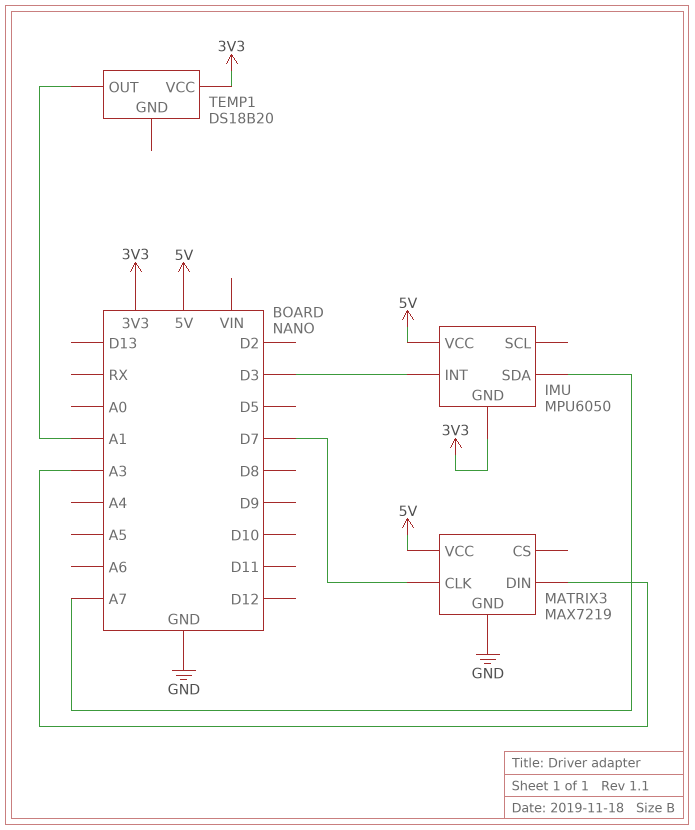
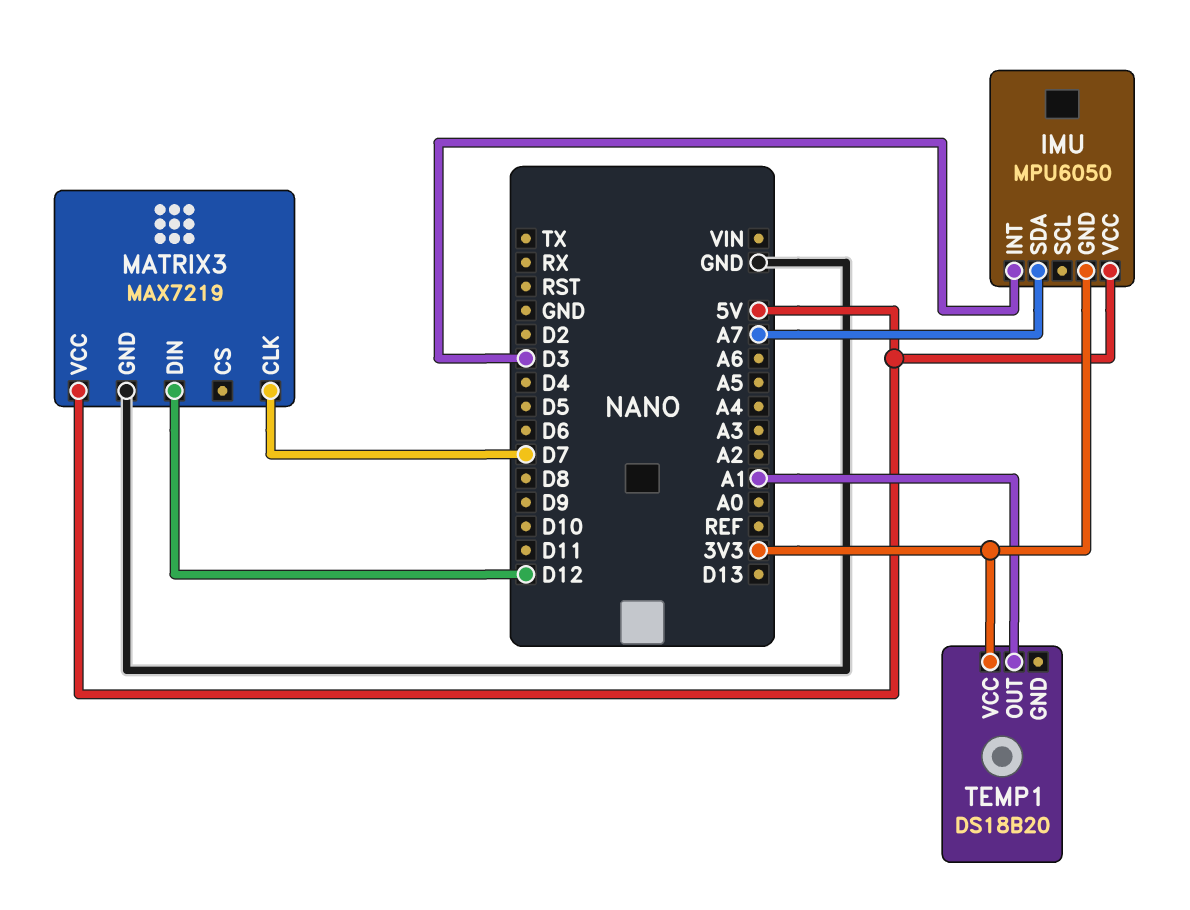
MATRIX3 pin DIN: A3 -> D12

